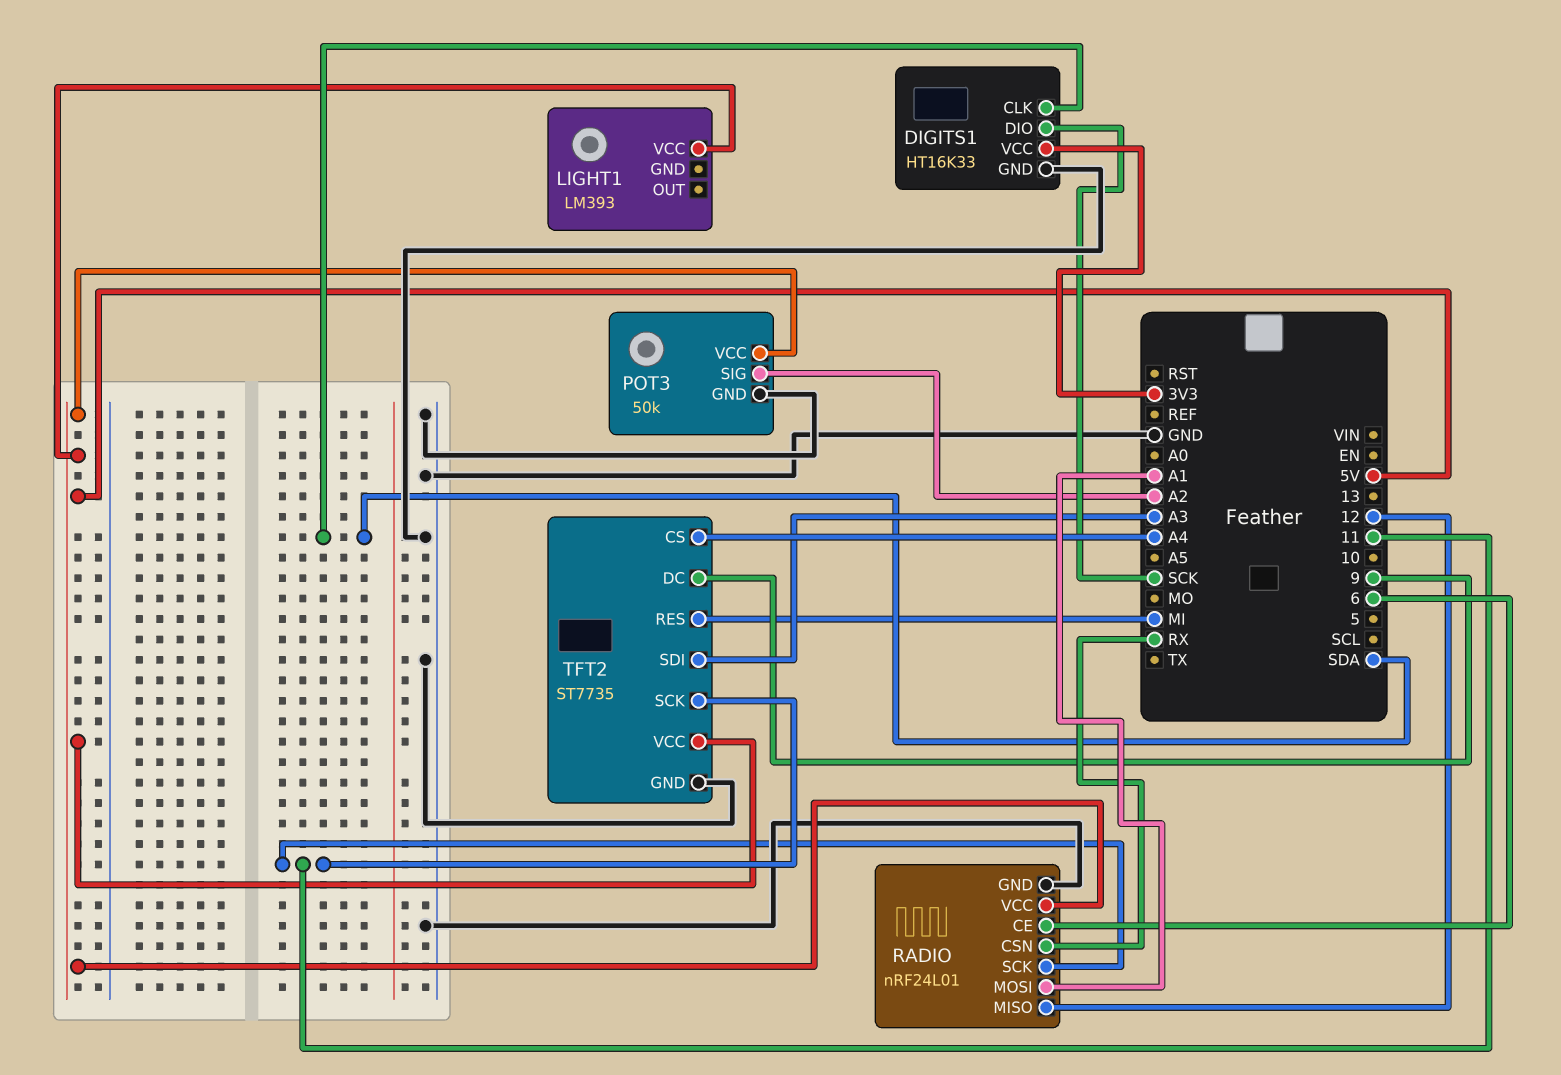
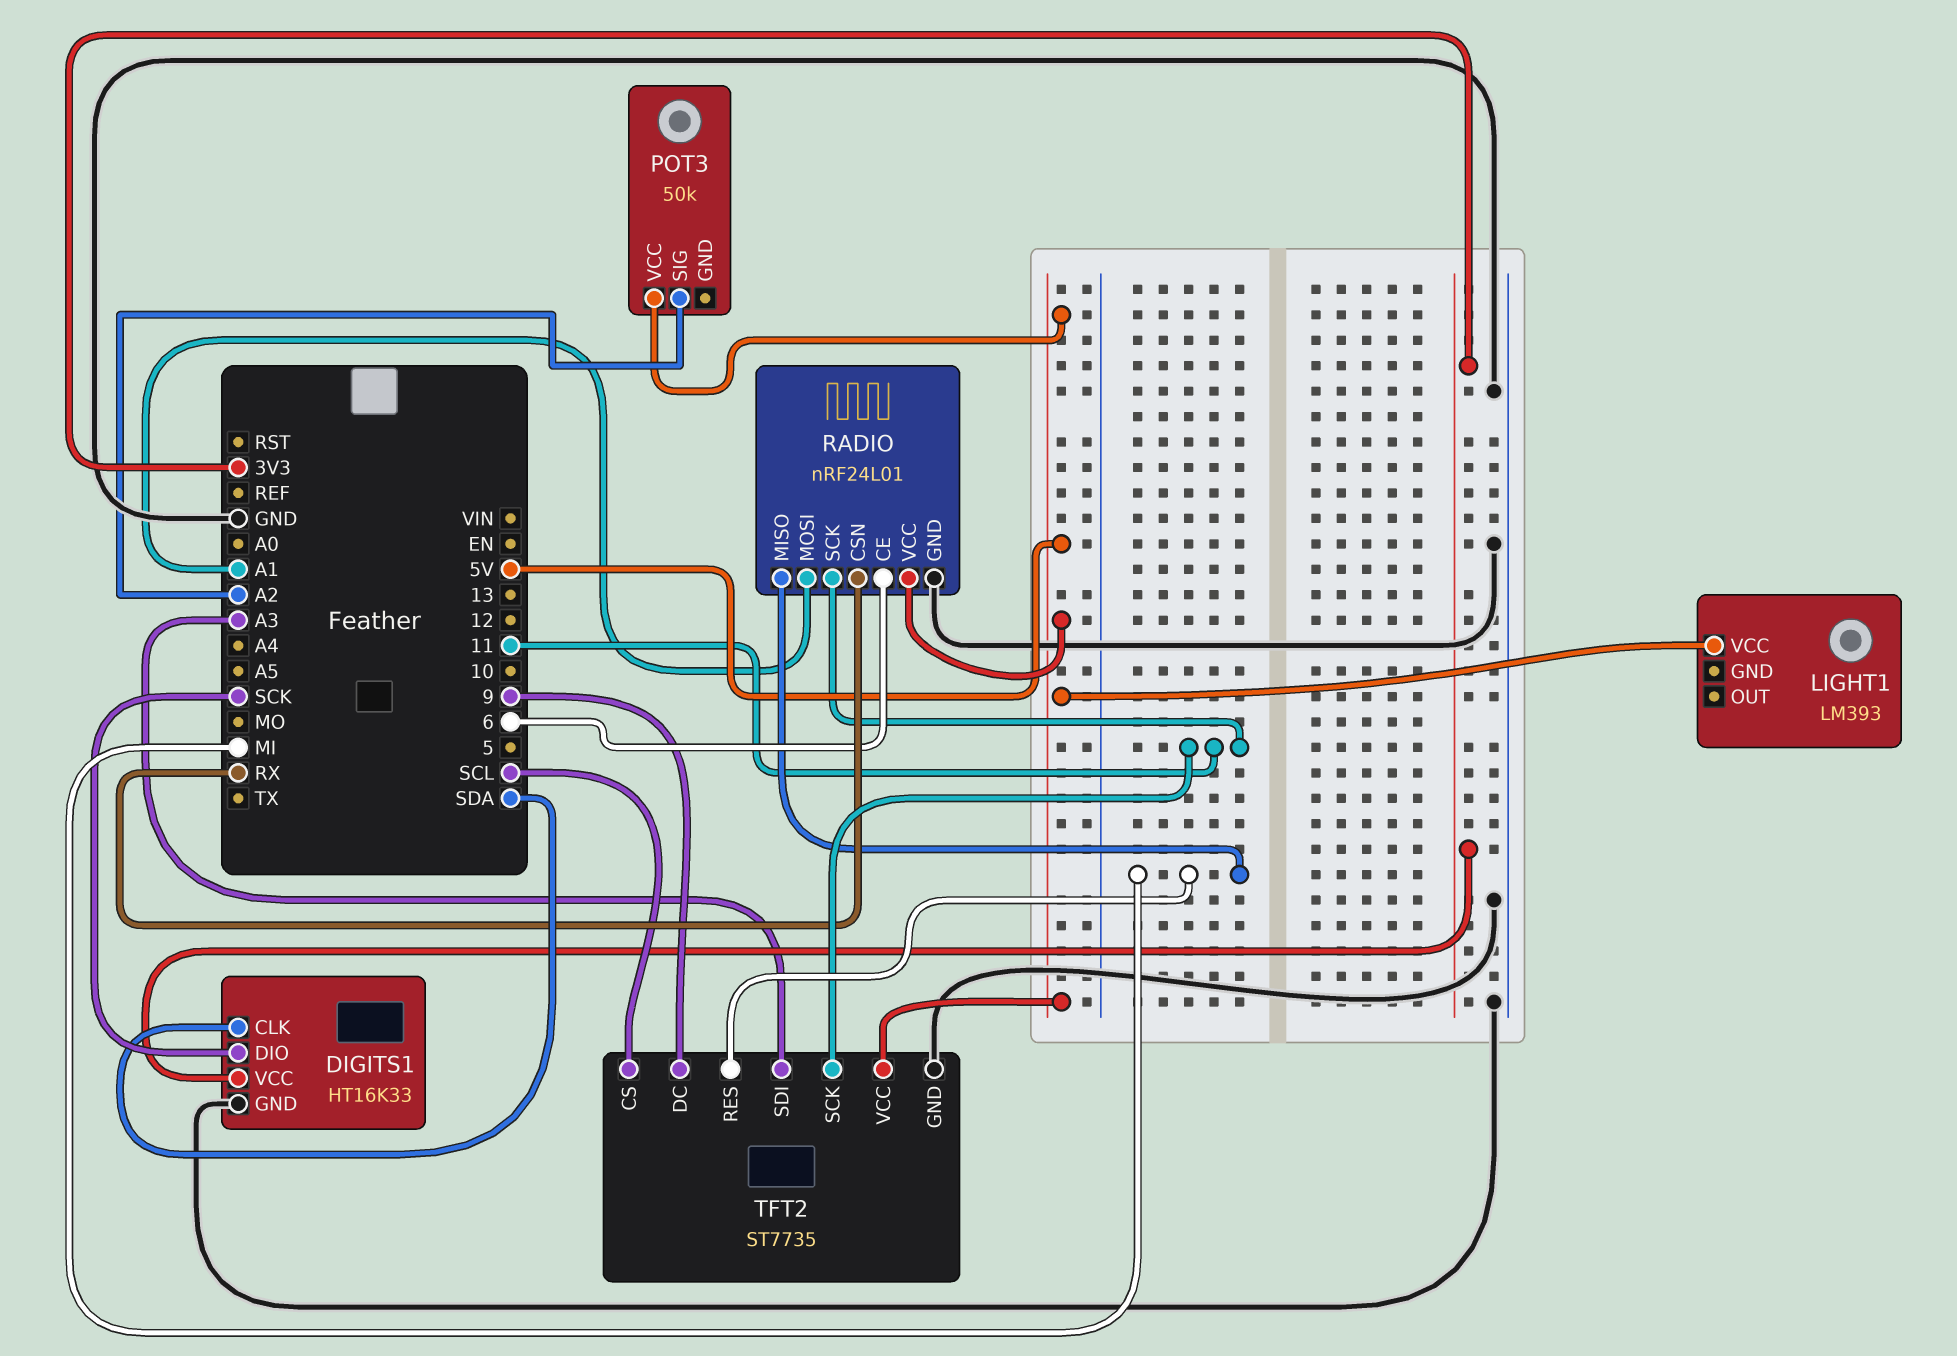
POT3 pin GND: GND -> none
RADIO pin MISO: 12 -> MI
TFT2 pin CS: A4 -> SCL

